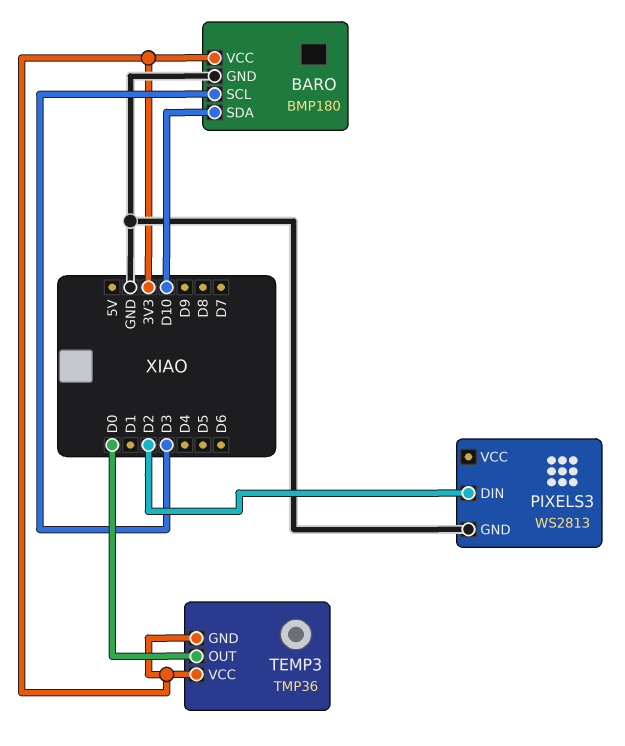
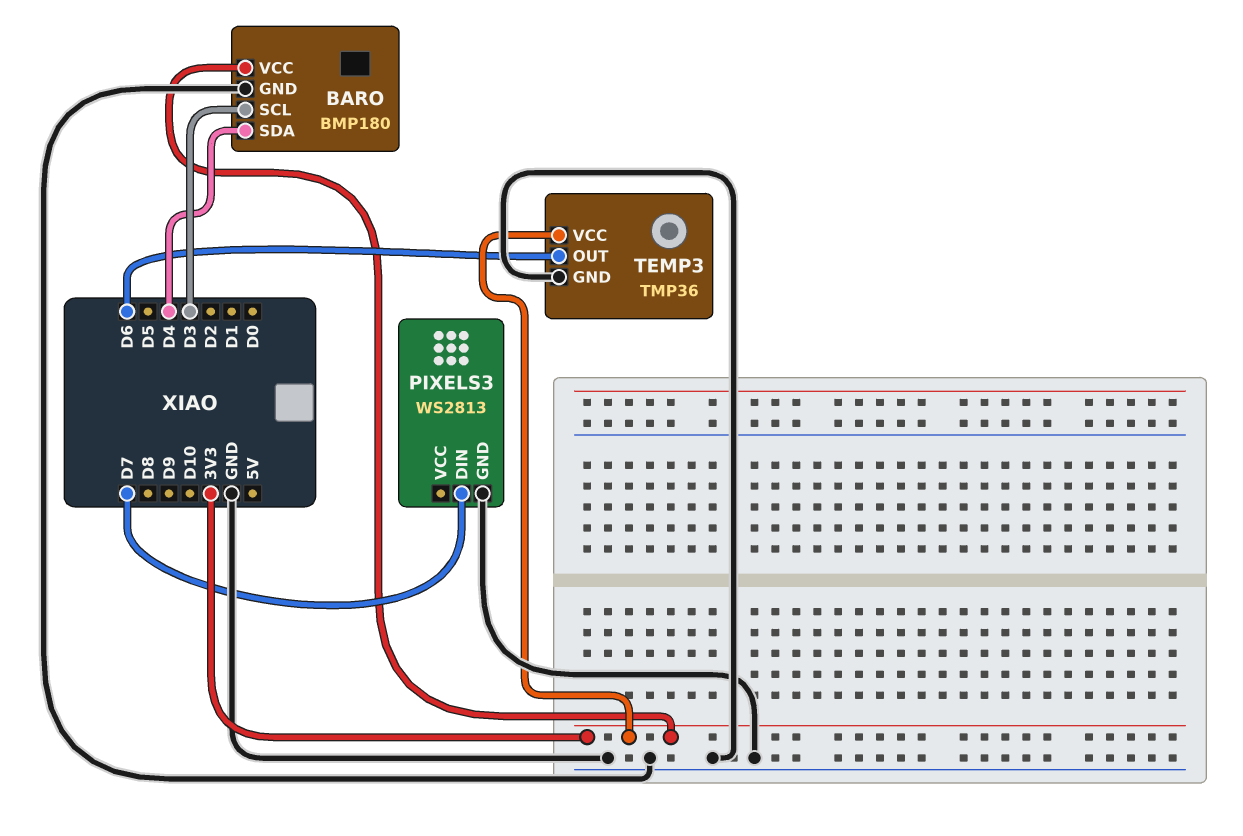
BARO pin SDA: D10 -> D4
PIXELS3 pin DIN: D2 -> D7
TEMP3 pin GND: 3V3 -> GND
TEMP3 pin OUT: D0 -> D6

